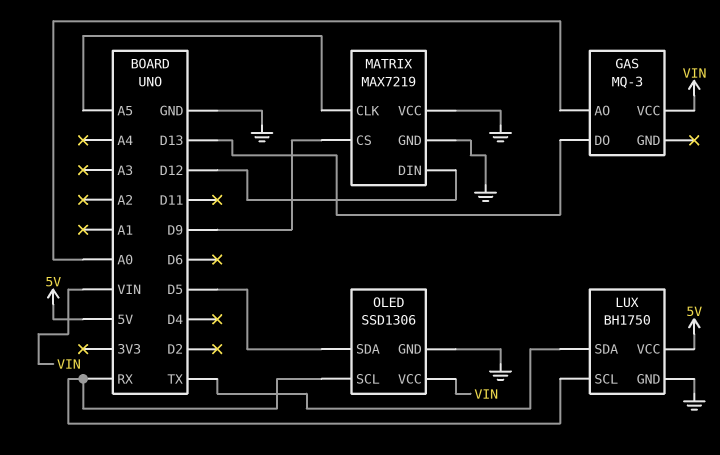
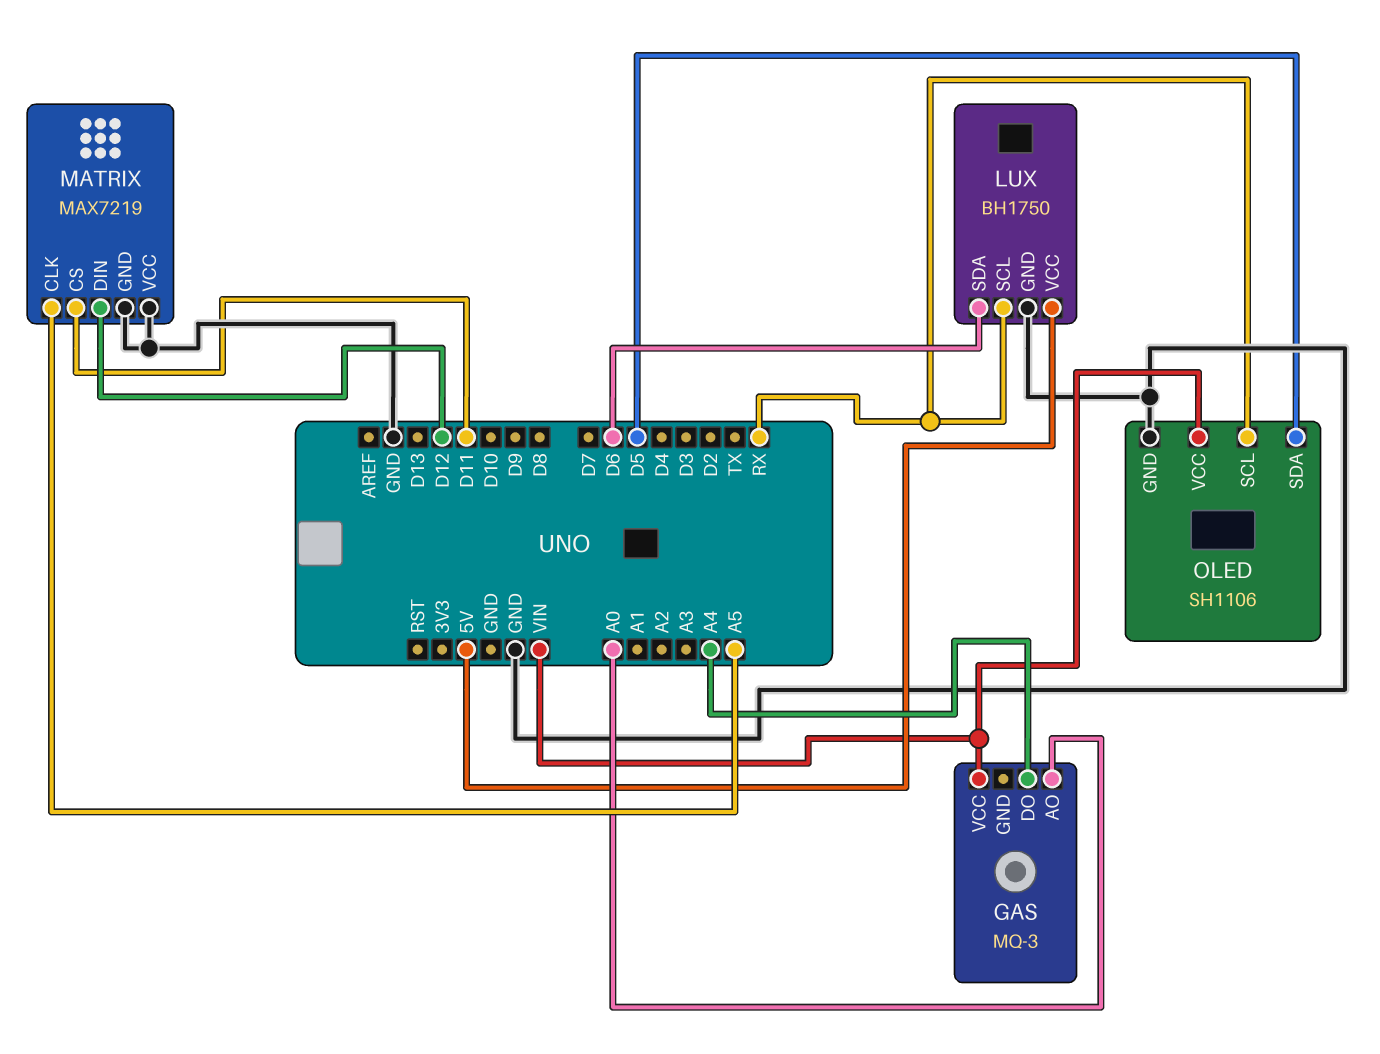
GAS pin DO: D13 -> A4
LUX pin SDA: TX -> D6
MATRIX pin CS: D9 -> D11
OLED: SSD1306 -> SH1106

